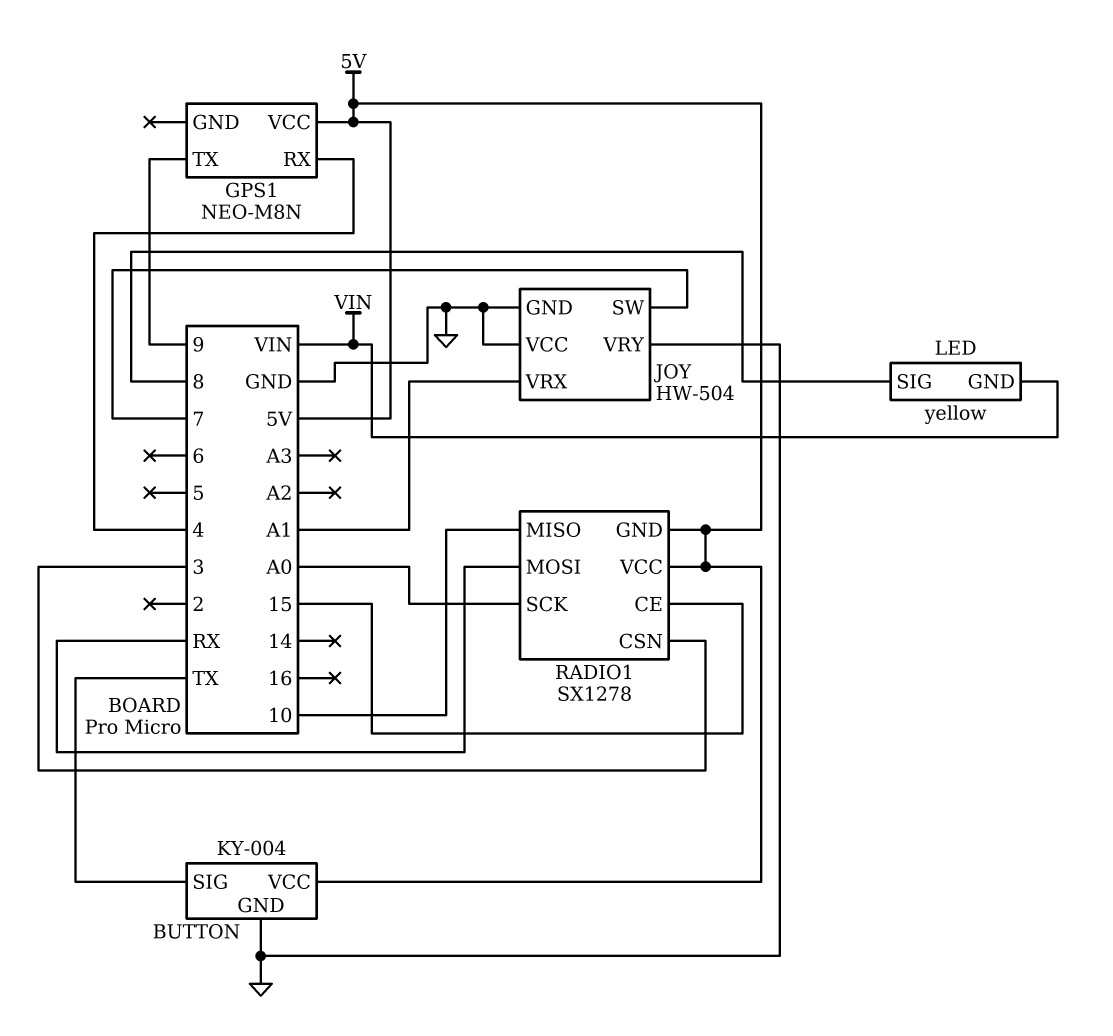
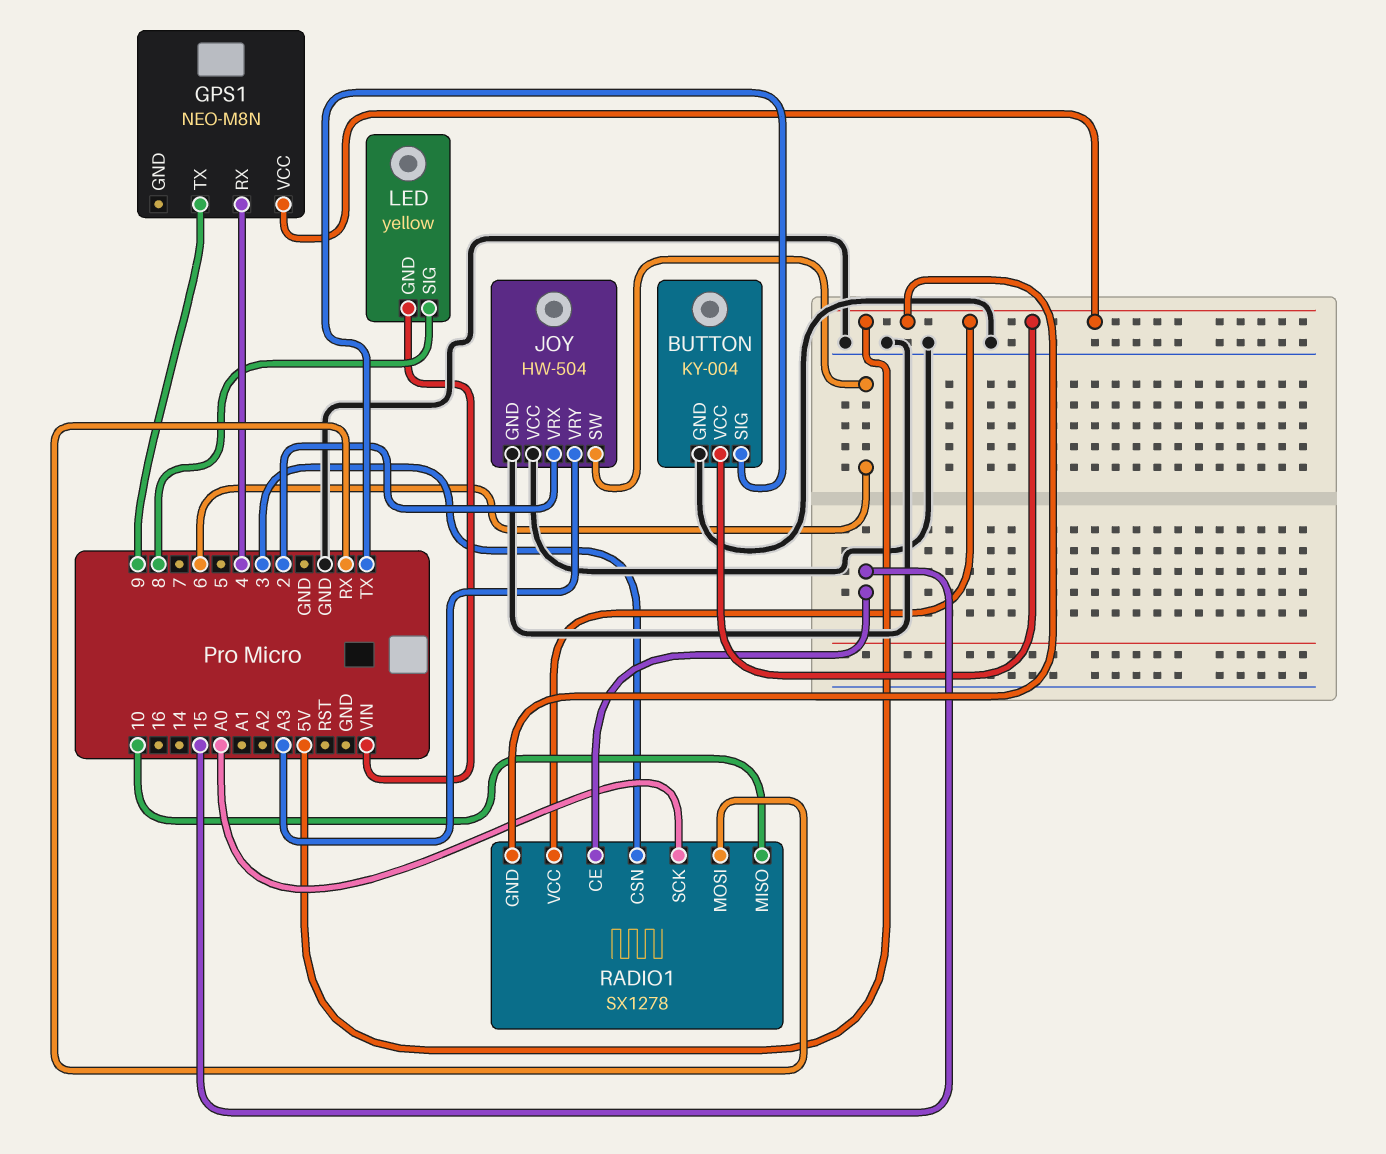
JOY pin SW: 7 -> 6
JOY pin VRX: A1 -> 2
JOY pin VRY: GND -> A3

